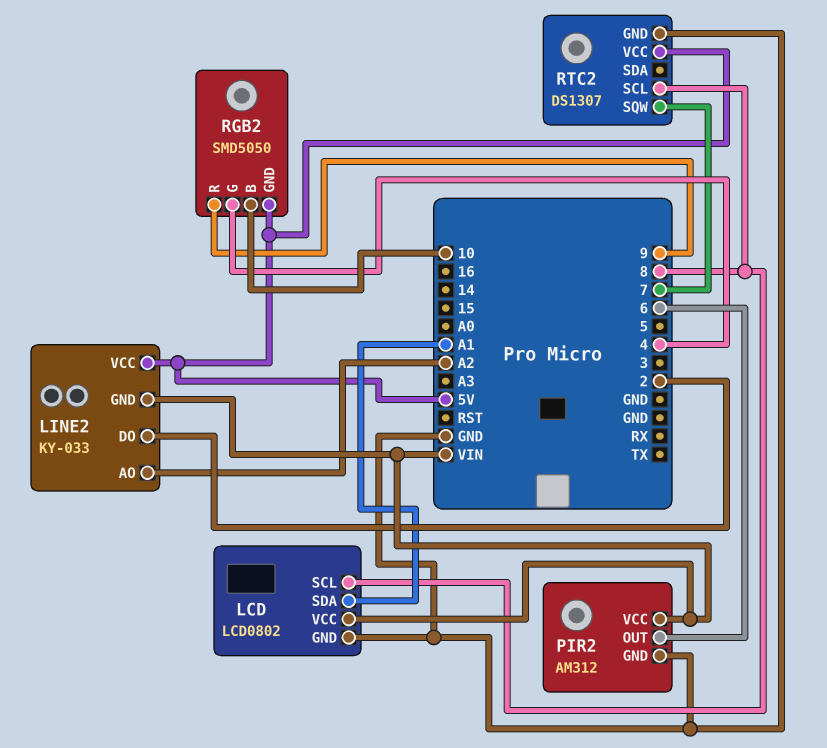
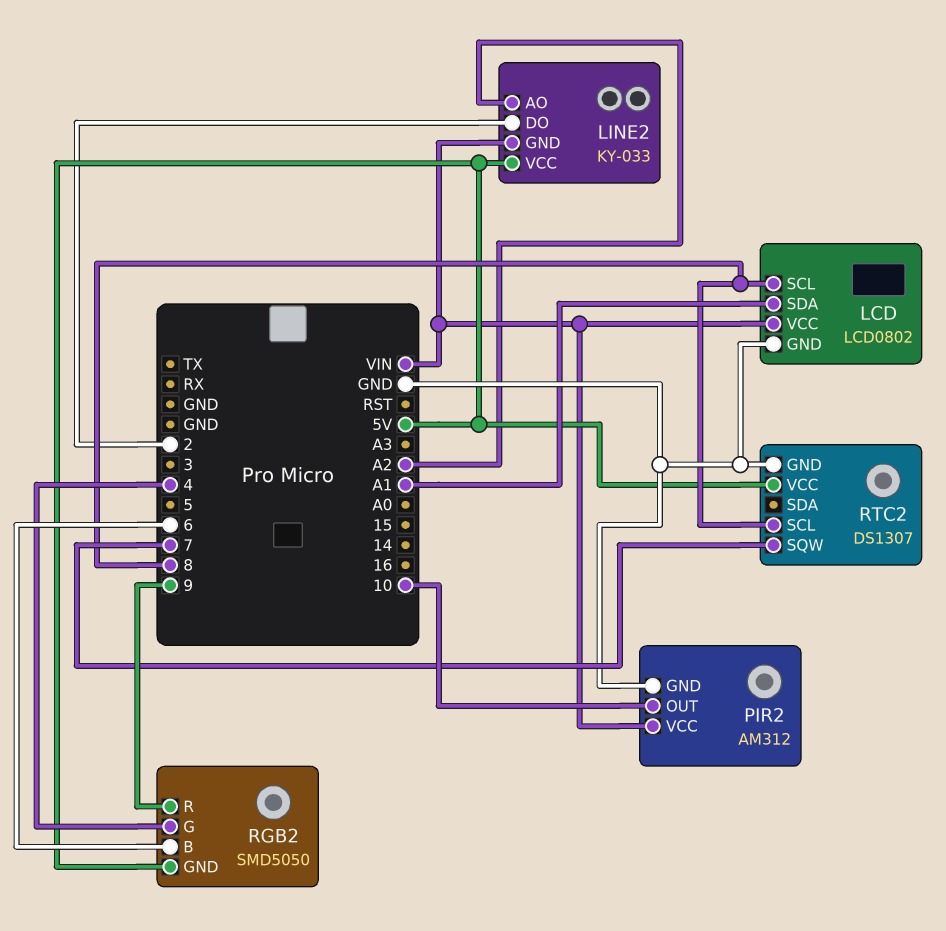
PIR2 pin OUT: 6 -> 10
RGB2 pin B: 10 -> 6

